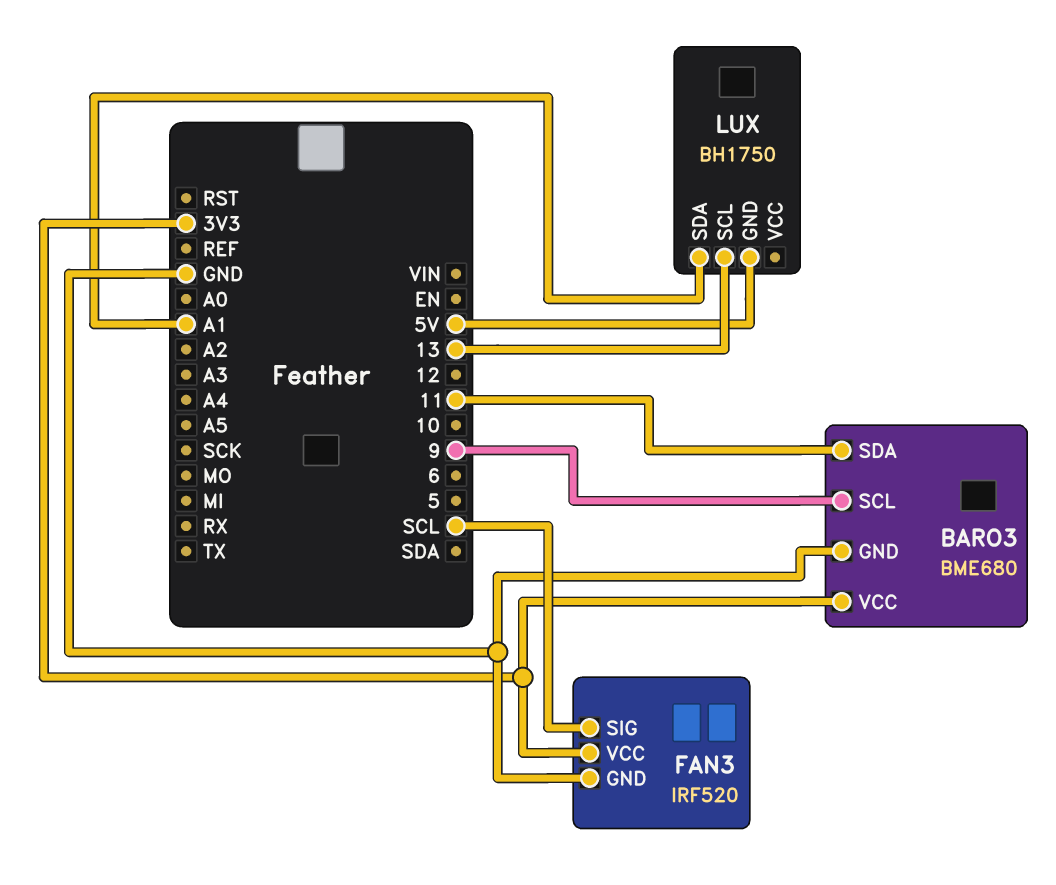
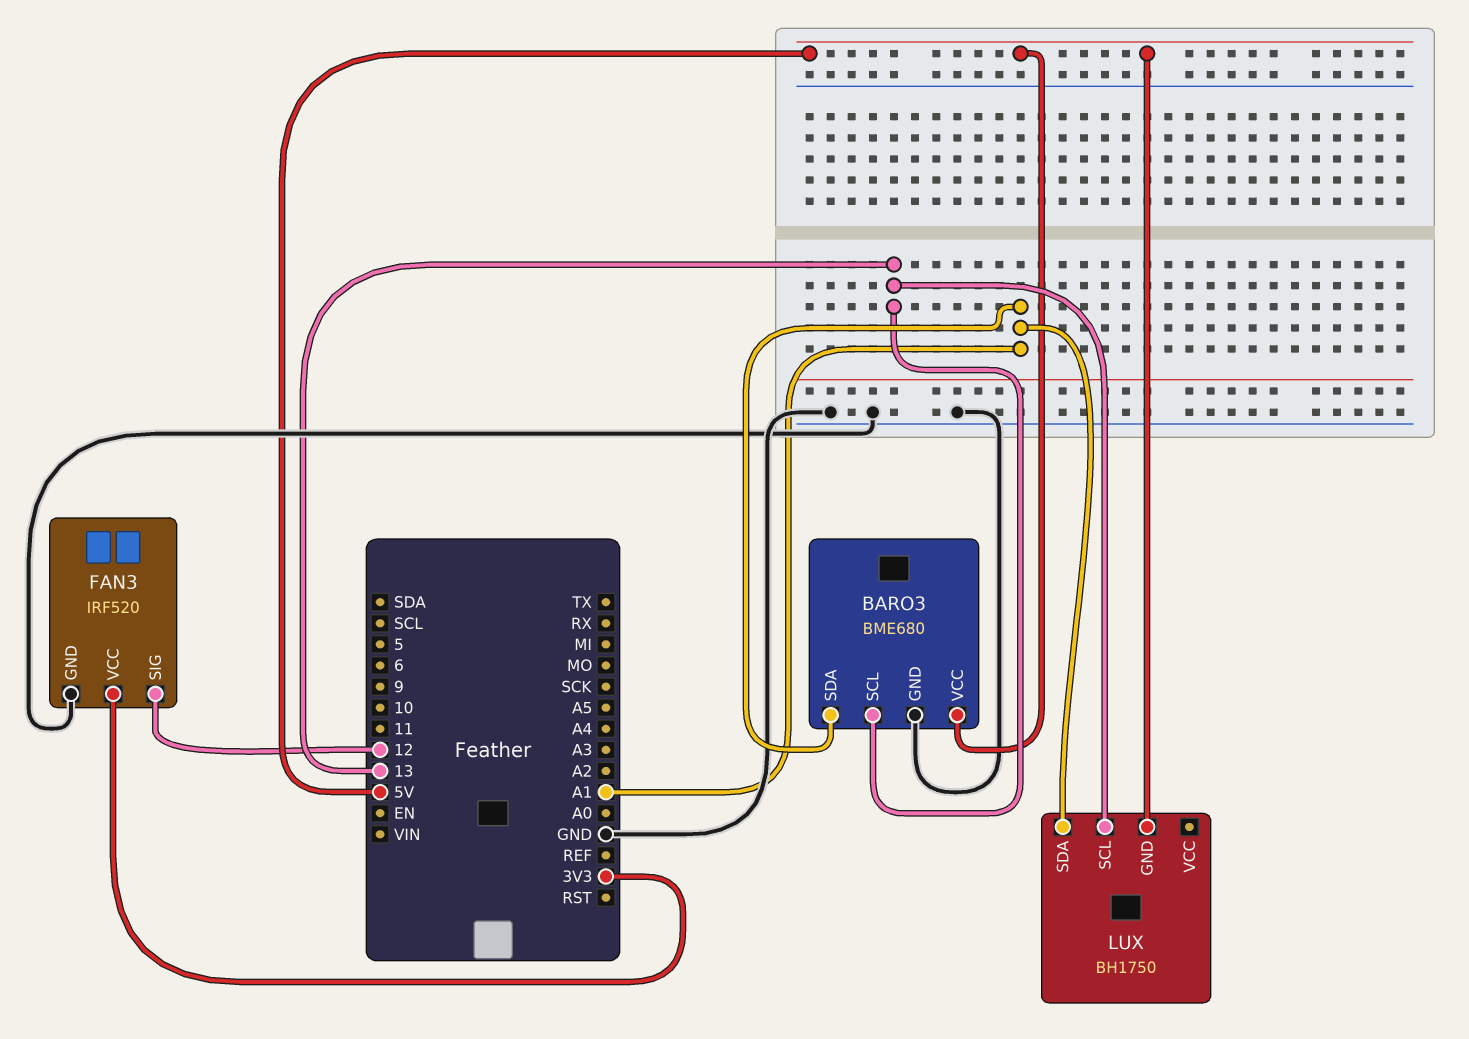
BARO3 pin SCL: 9 -> 13
BARO3 pin SDA: 11 -> A1
BARO3 pin VCC: 3V3 -> 5V
FAN3 pin SIG: SCL -> 12

